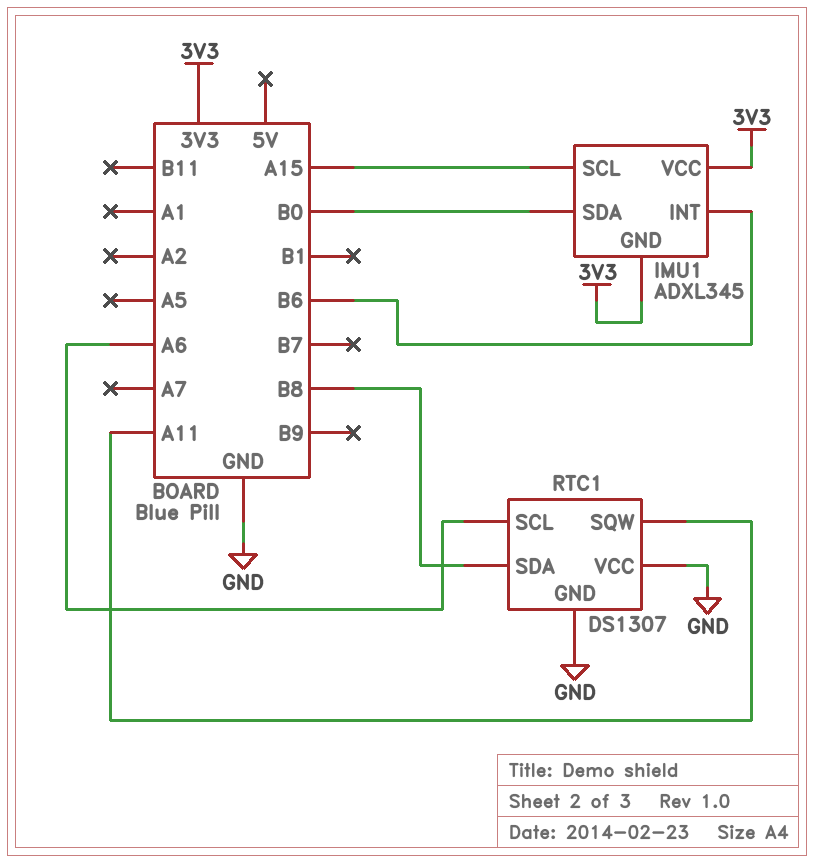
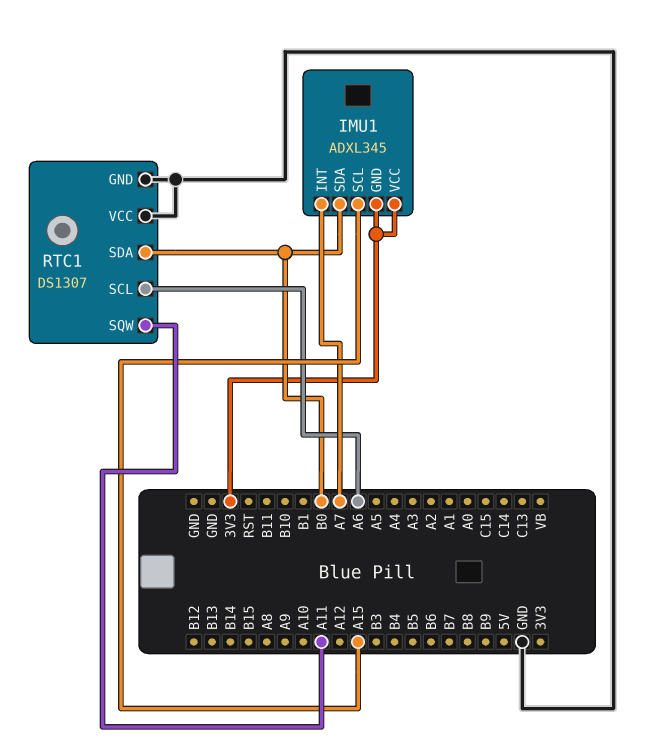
IMU1 pin INT: B6 -> A7
RTC1 pin SDA: B8 -> B0

